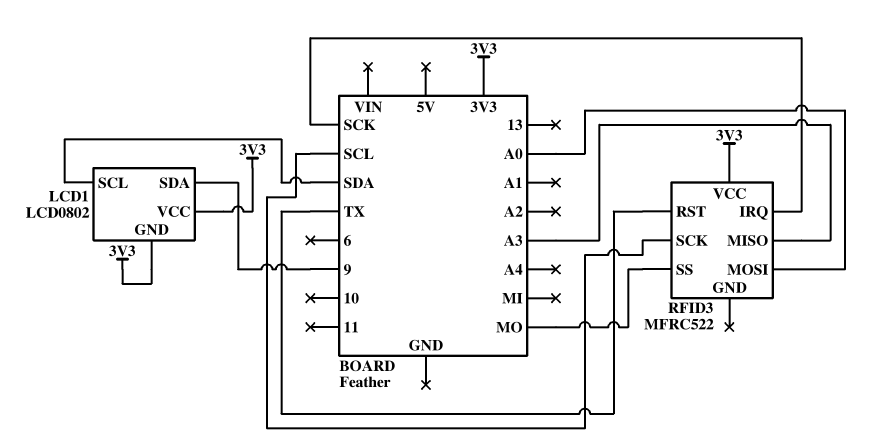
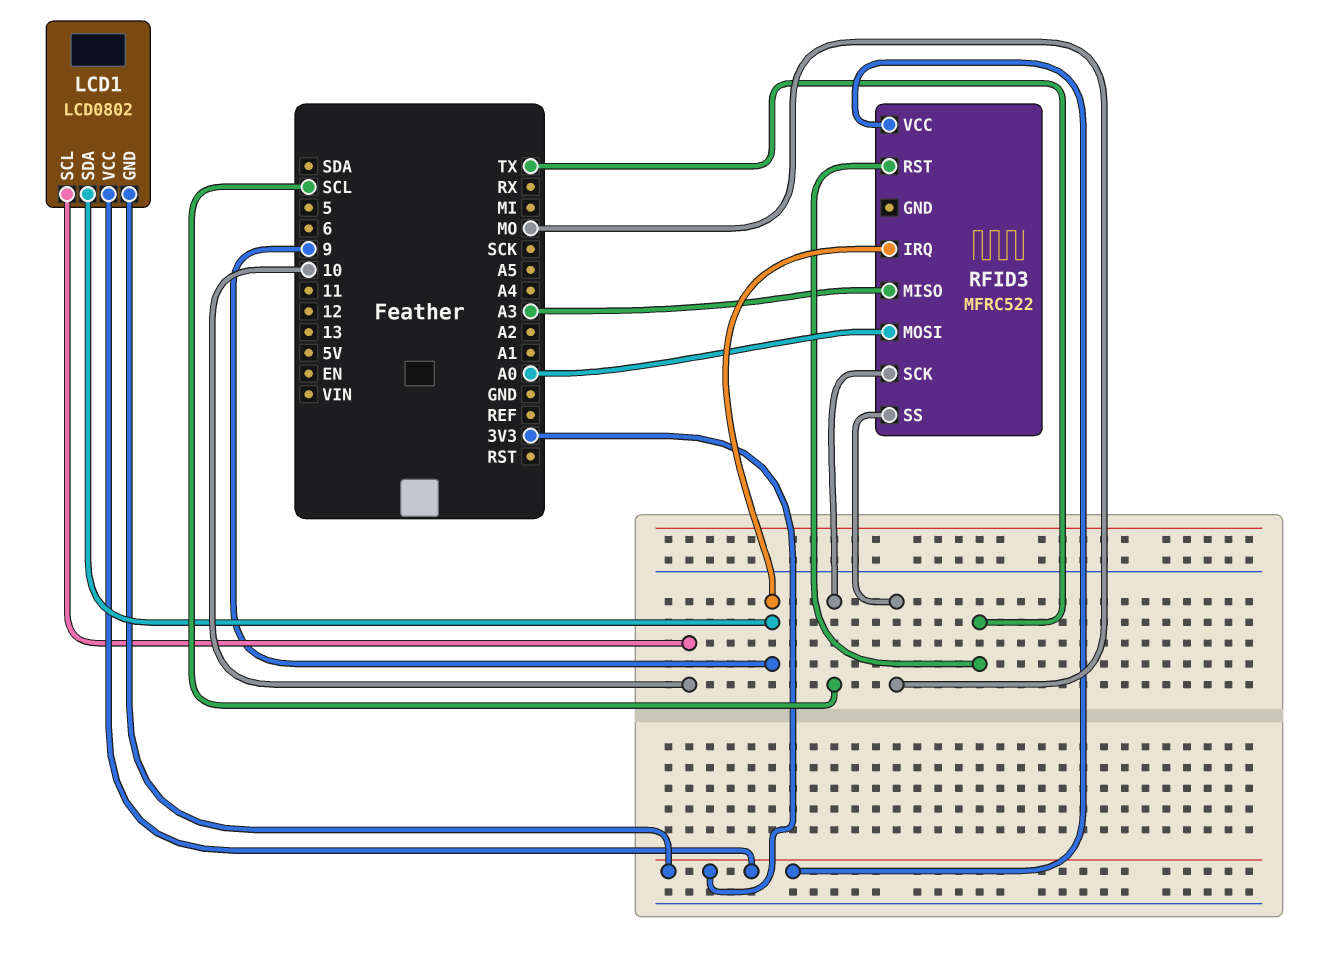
LCD1 pin SCL: SDA -> 10
RFID3 pin IRQ: SCK -> 9

